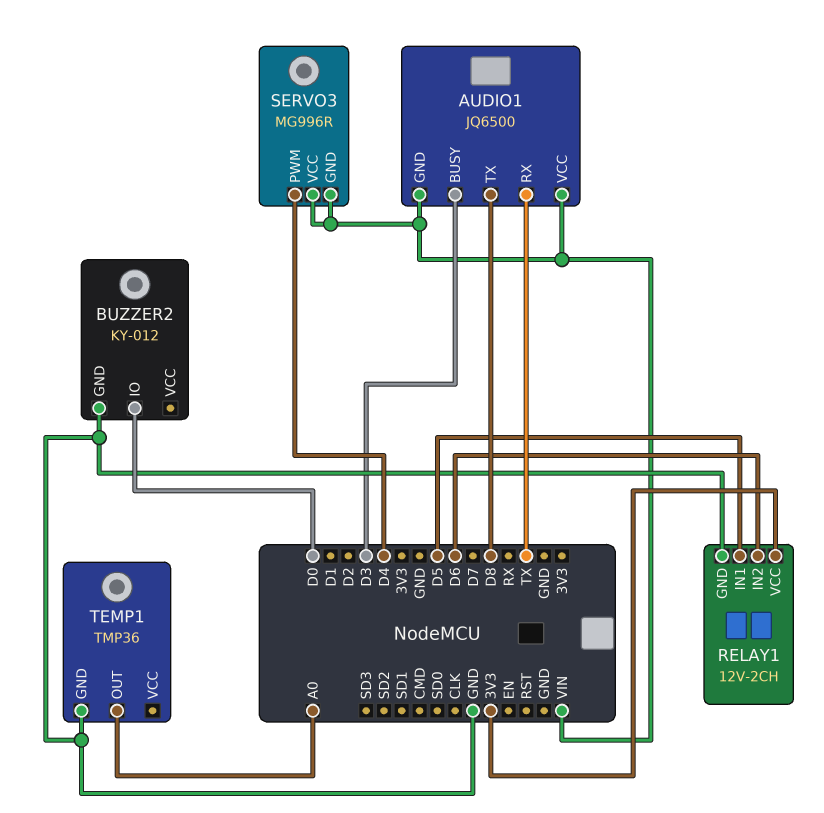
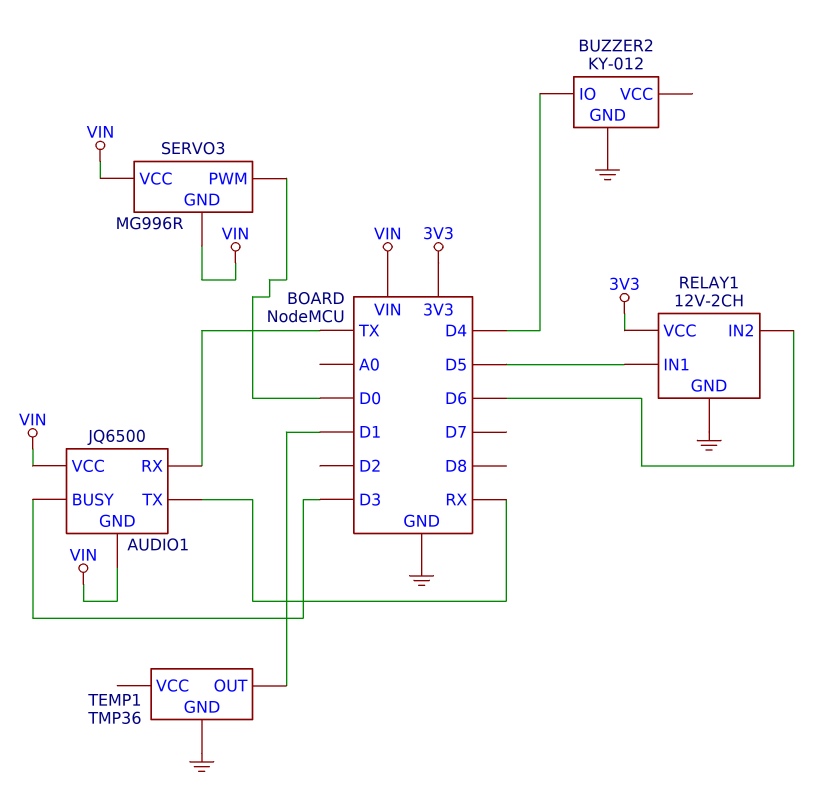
AUDIO1 pin TX: D8 -> RX
BUZZER2 pin IO: D0 -> D4
SERVO3 pin PWM: D4 -> D0
TEMP1 pin OUT: A0 -> D1

